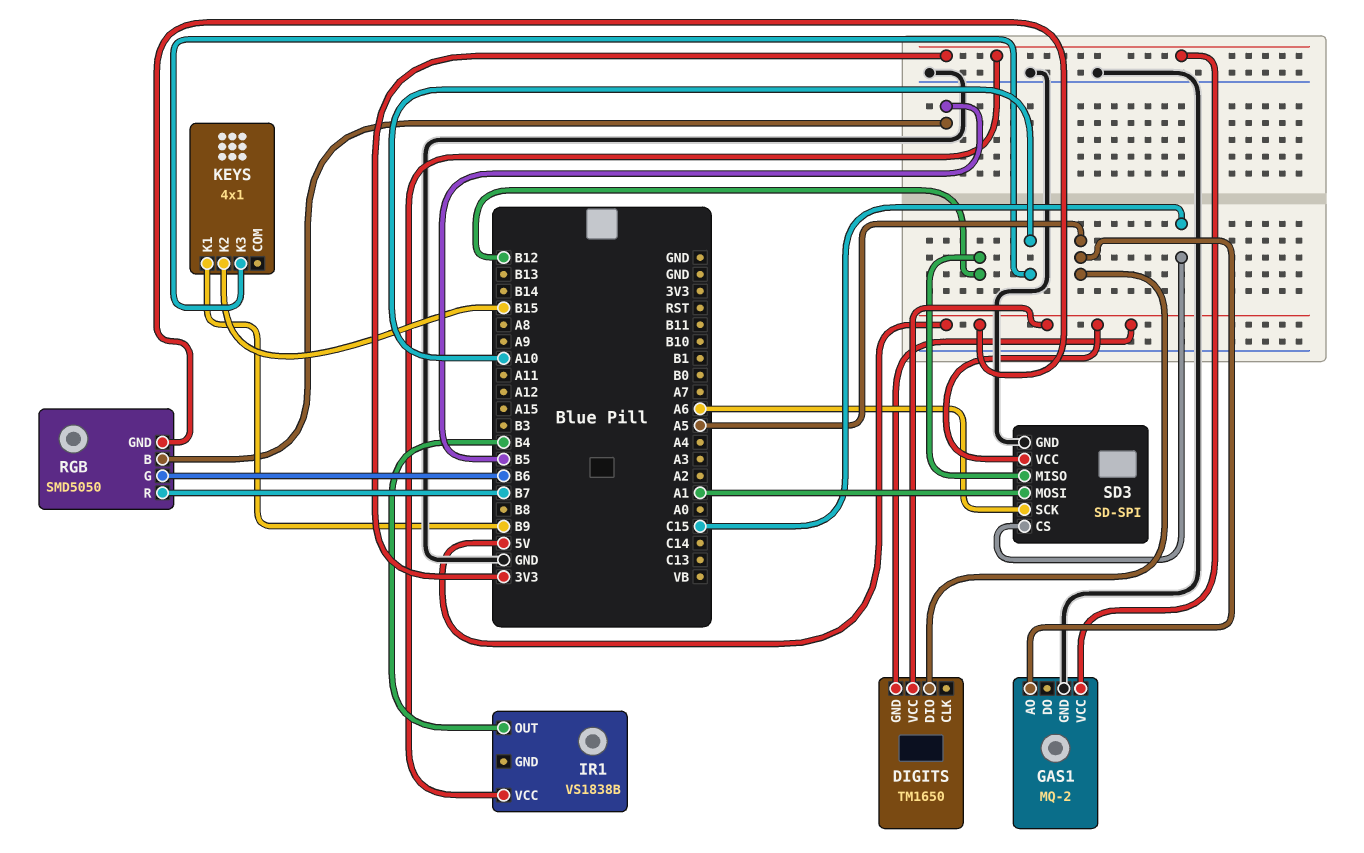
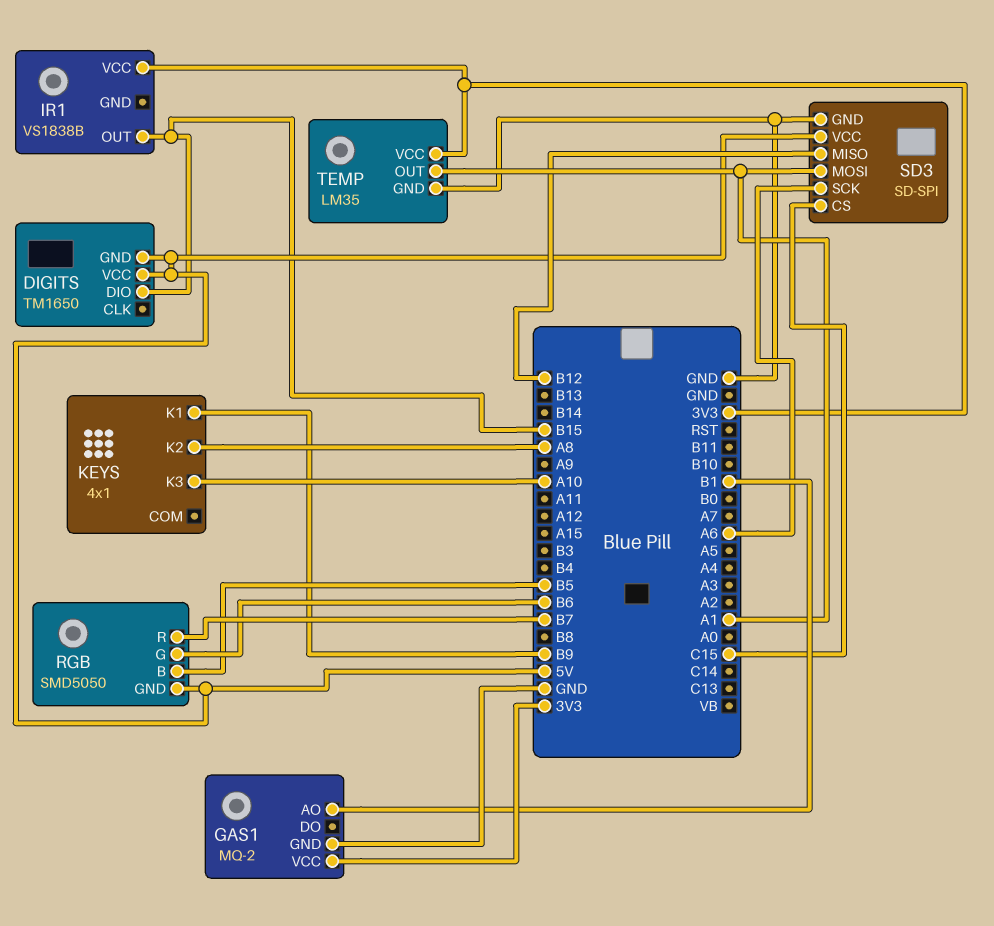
DIGITS pin DIO: A5 -> B15
GAS1 pin AO: A5 -> B1
IR1 pin OUT: B4 -> B15
KEYS pin K2: B15 -> A8
TEMP: none -> LM35
TEMP pin GND: none -> GND
TEMP pin OUT: none -> A1
TEMP pin VCC: none -> 3V3

